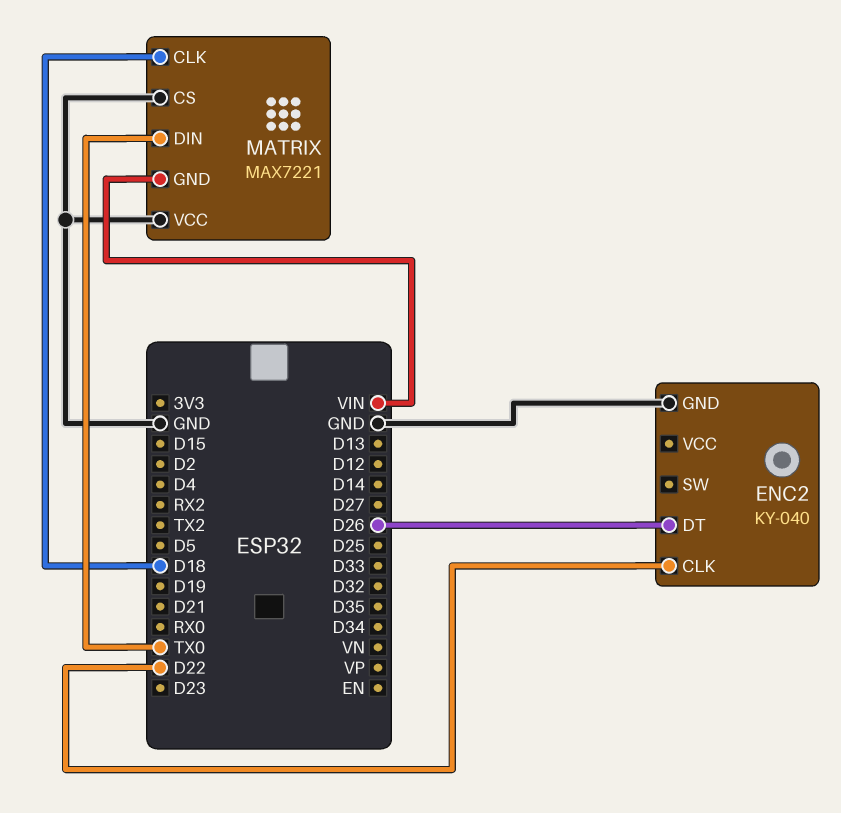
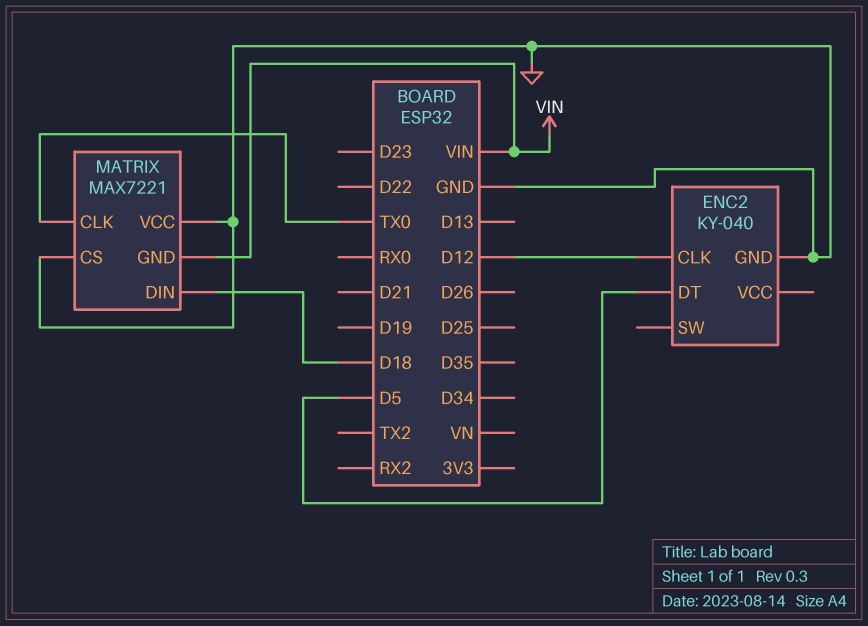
ENC2 pin CLK: D22 -> D12
ENC2 pin DT: D26 -> D5
MATRIX pin CLK: D18 -> TX0
MATRIX pin DIN: TX0 -> D18

